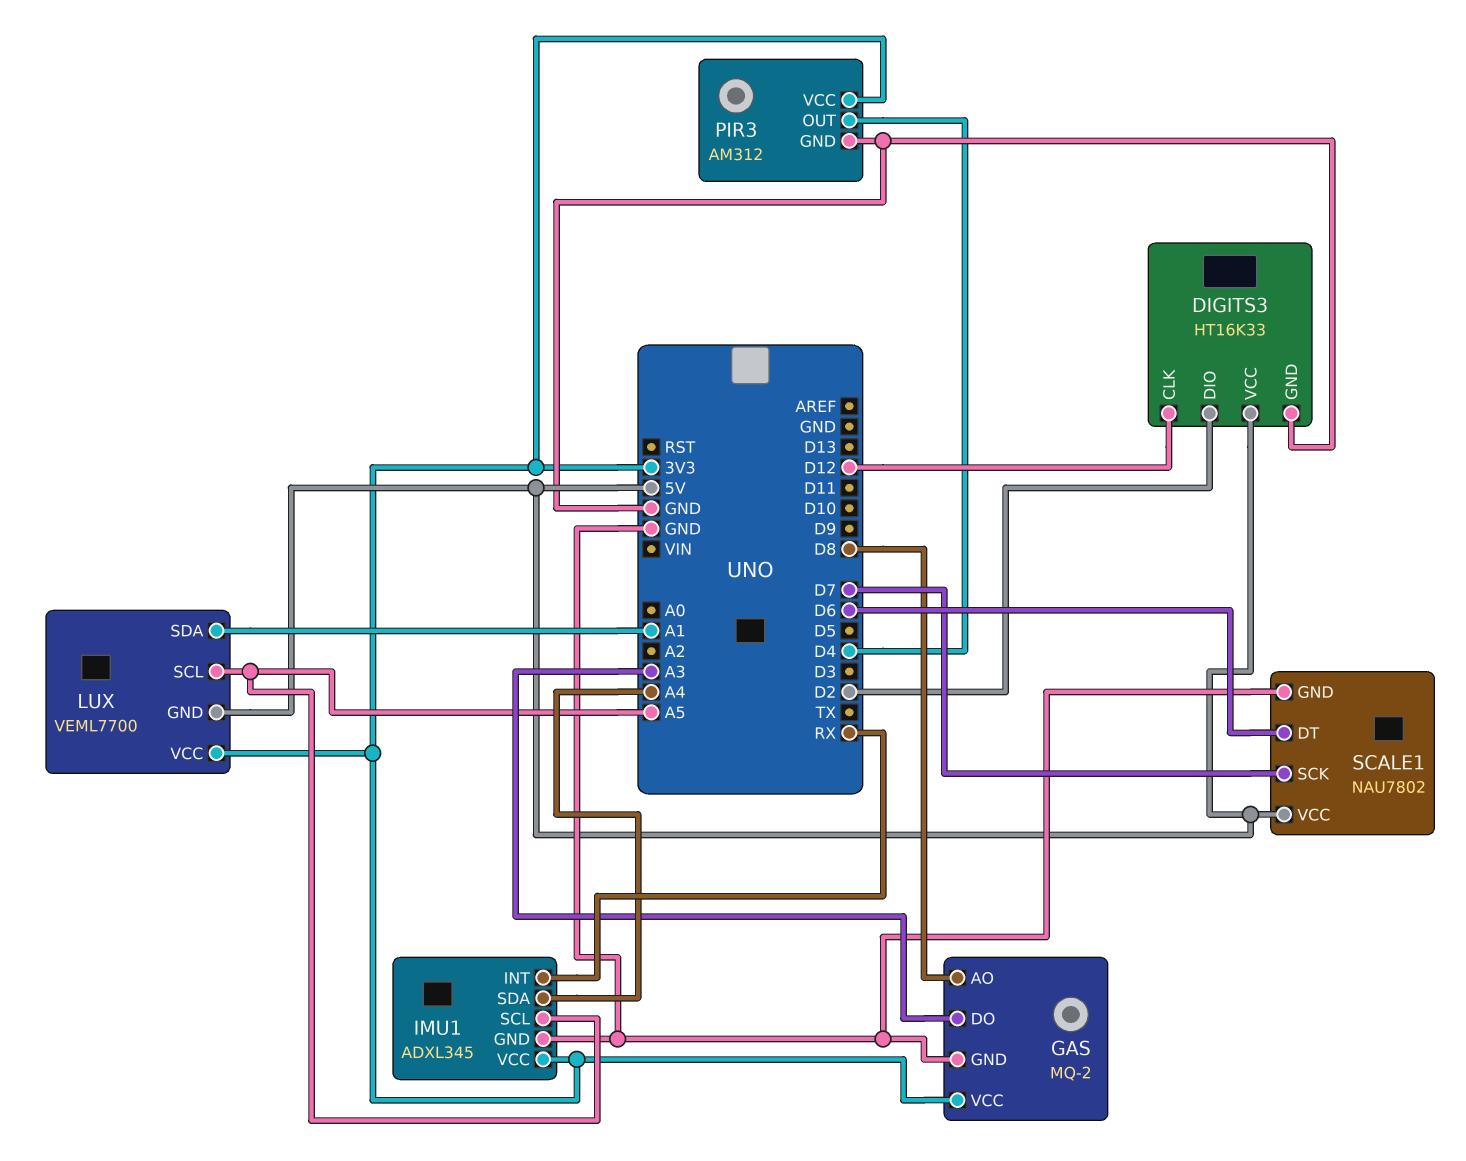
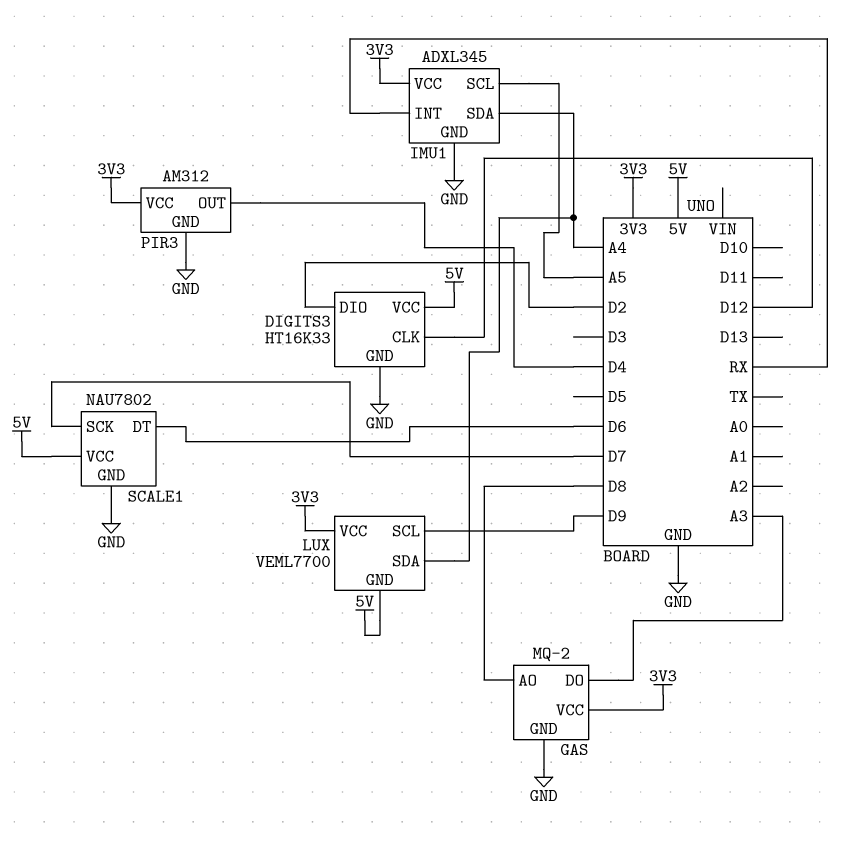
LUX pin SCL: A5 -> D9
LUX pin SDA: A1 -> A4

